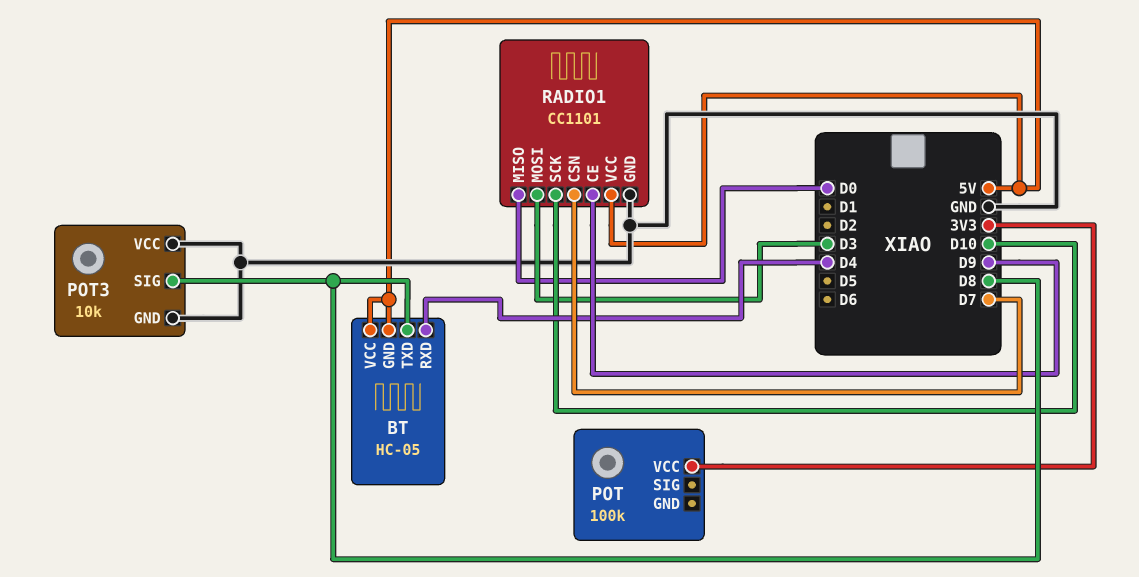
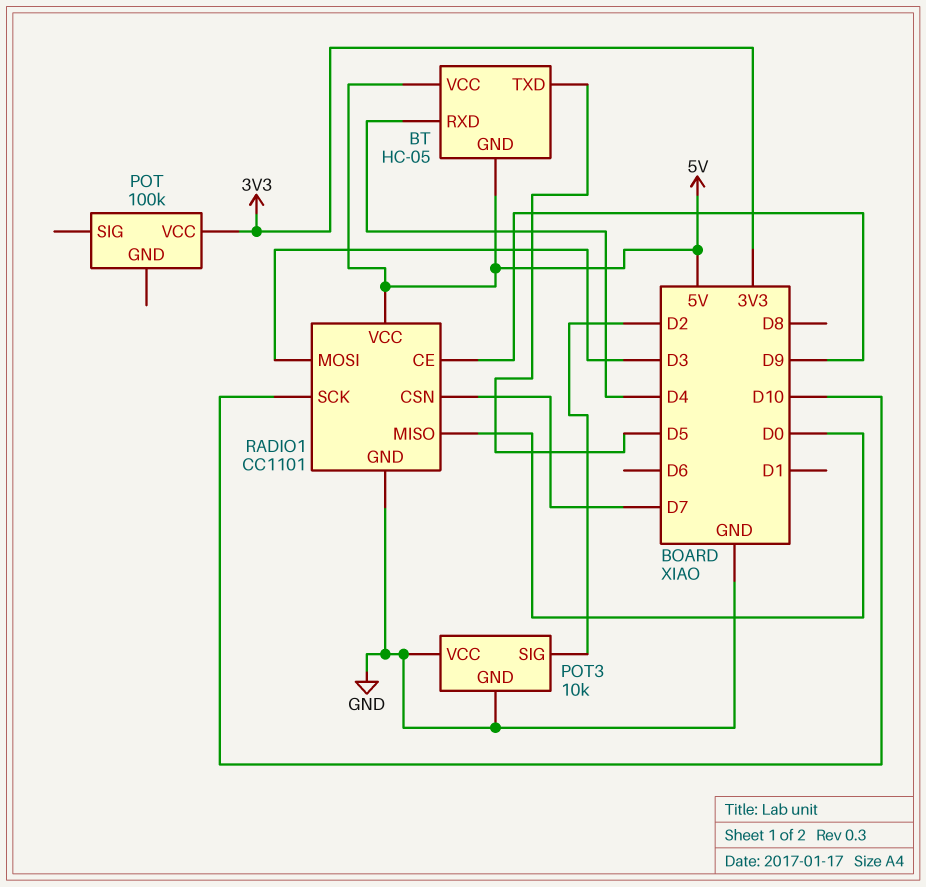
BT pin TXD: D8 -> D5
POT3 pin SIG: D8 -> D2

